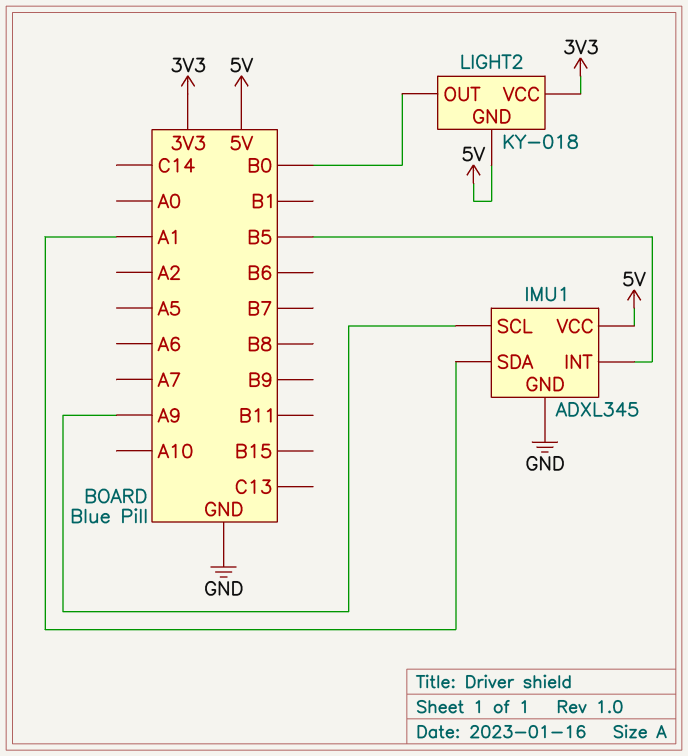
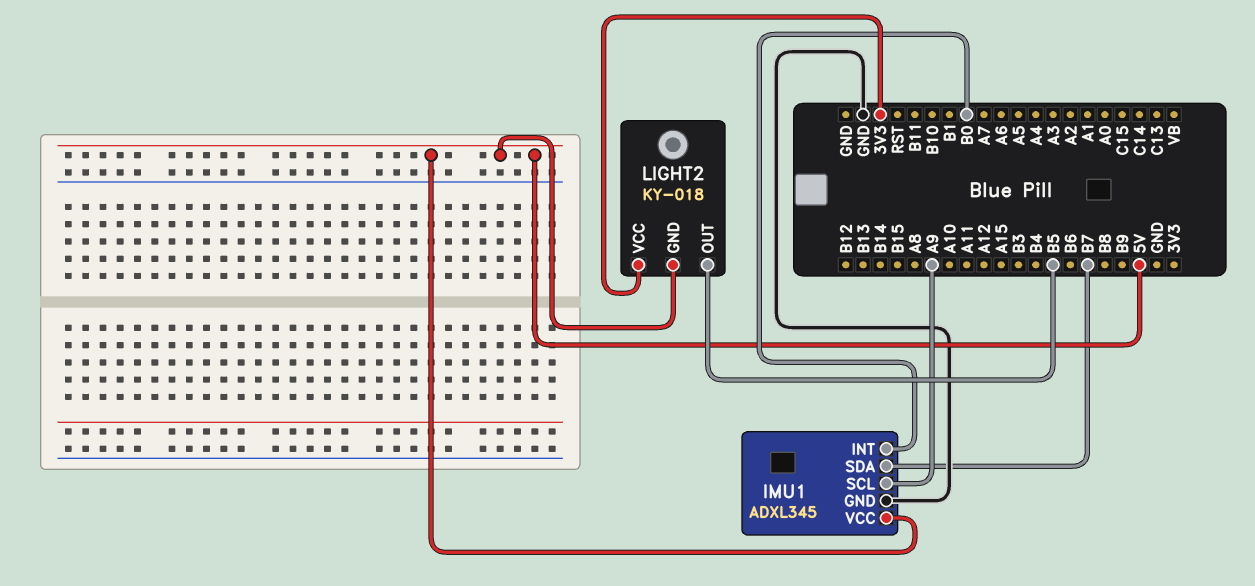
IMU1 pin INT: B5 -> B0
IMU1 pin SDA: A1 -> B7
LIGHT2 pin OUT: B0 -> B5

